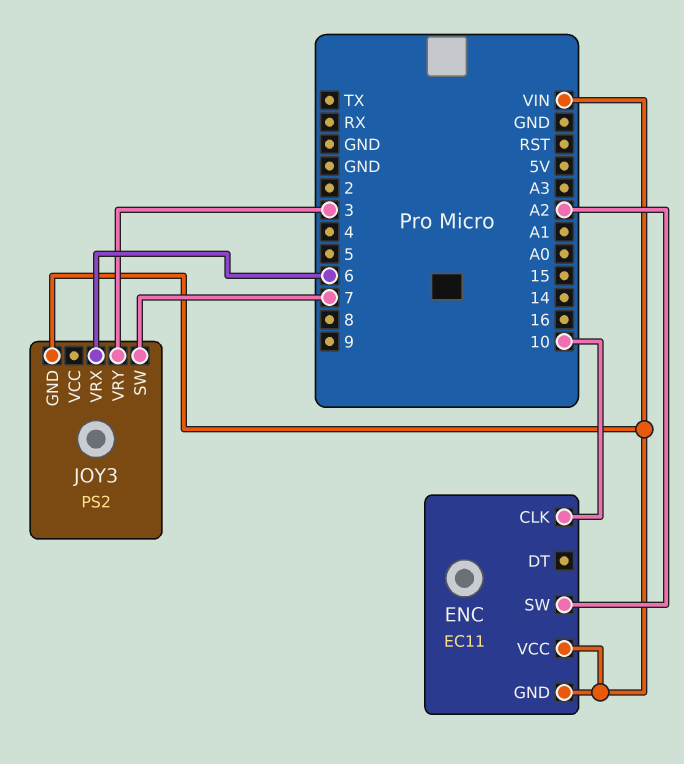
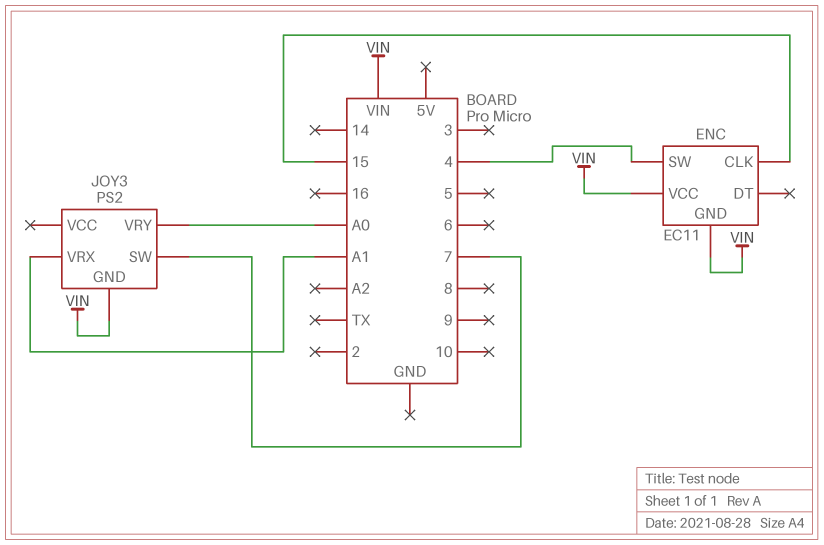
ENC pin CLK: 10 -> 15
ENC pin SW: A2 -> 4
JOY3 pin VRX: 6 -> A1
JOY3 pin VRY: 3 -> A0

